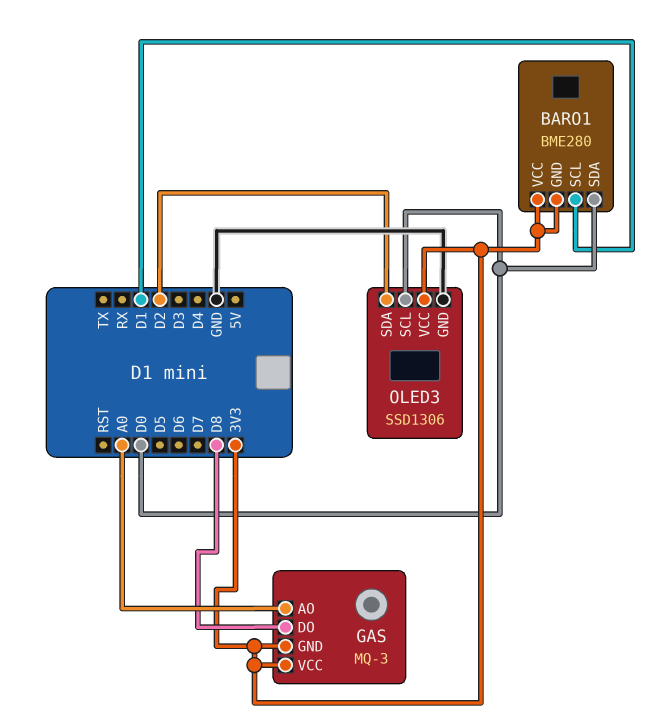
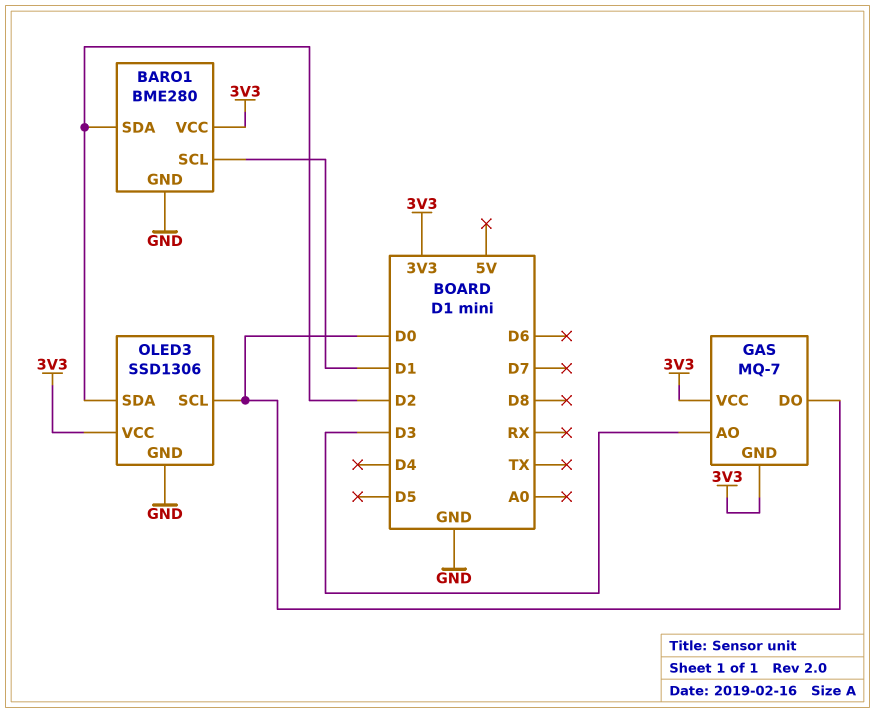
BARO1 pin GND: 3V3 -> GND
BARO1 pin SDA: D0 -> D2
GAS: MQ-3 -> MQ-7
GAS pin AO: A0 -> D3
GAS pin DO: D8 -> D0

